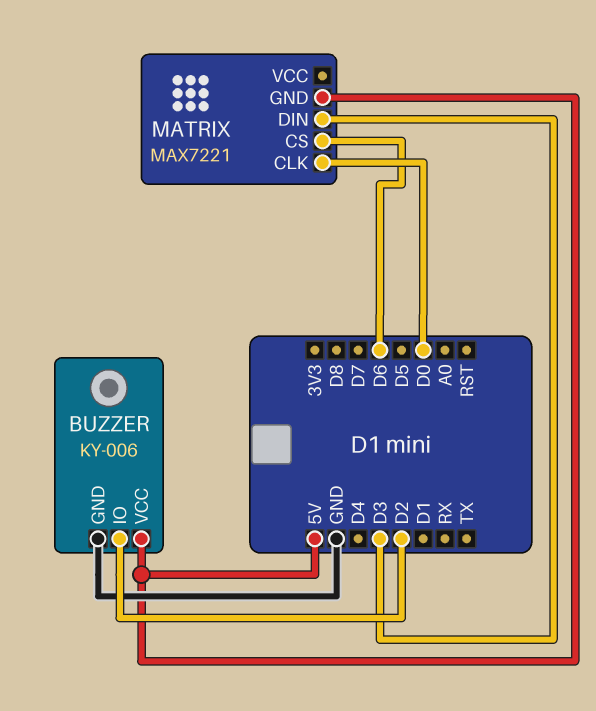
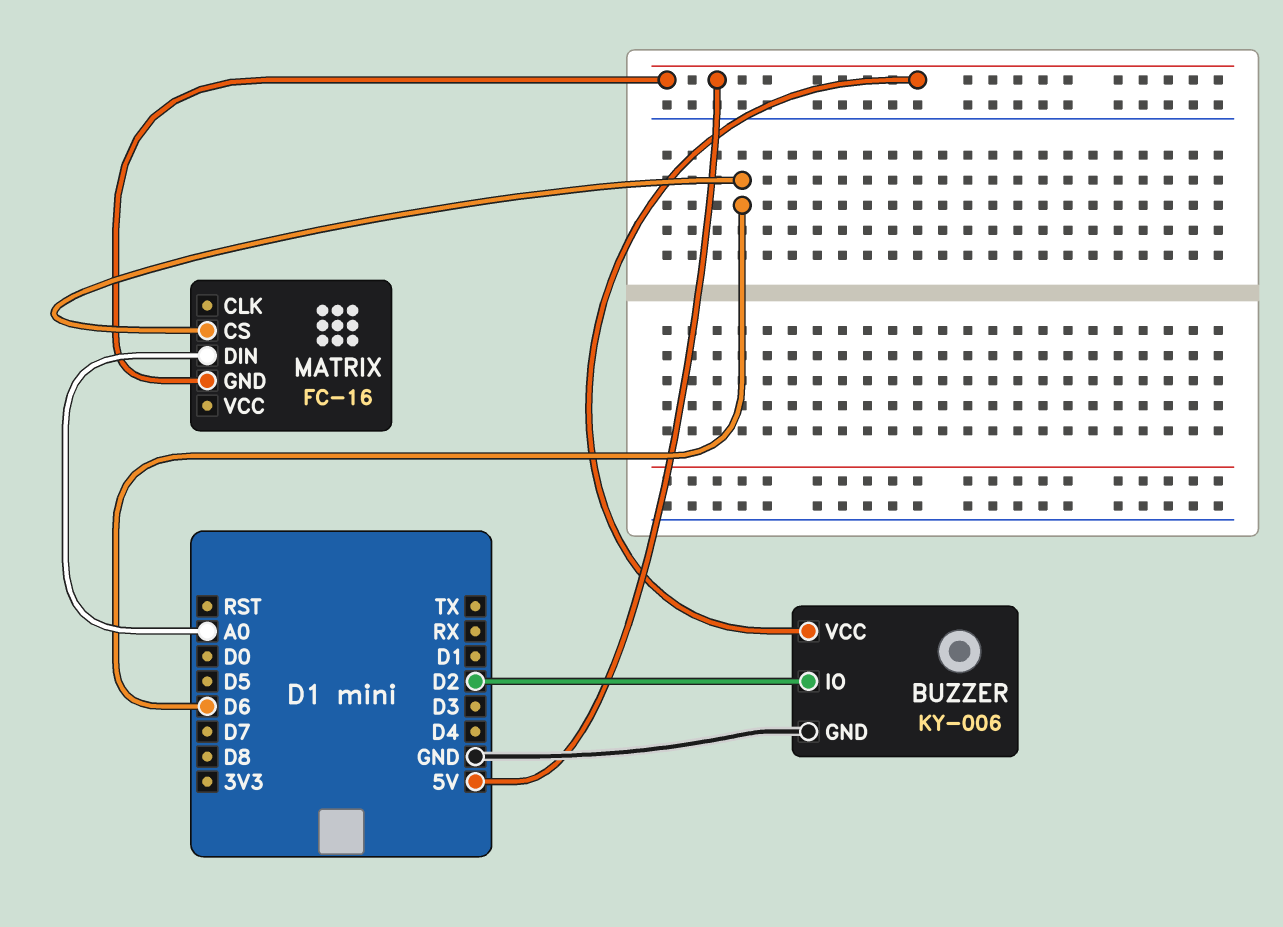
MATRIX: MAX7221 -> FC-16
MATRIX pin CLK: D0 -> none
MATRIX pin DIN: D3 -> A0

